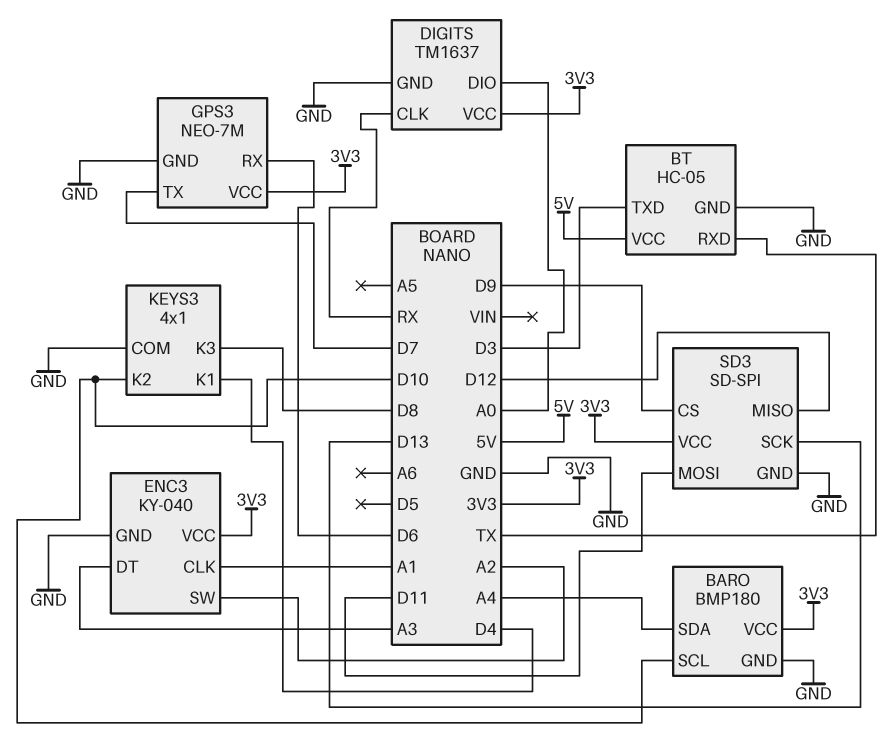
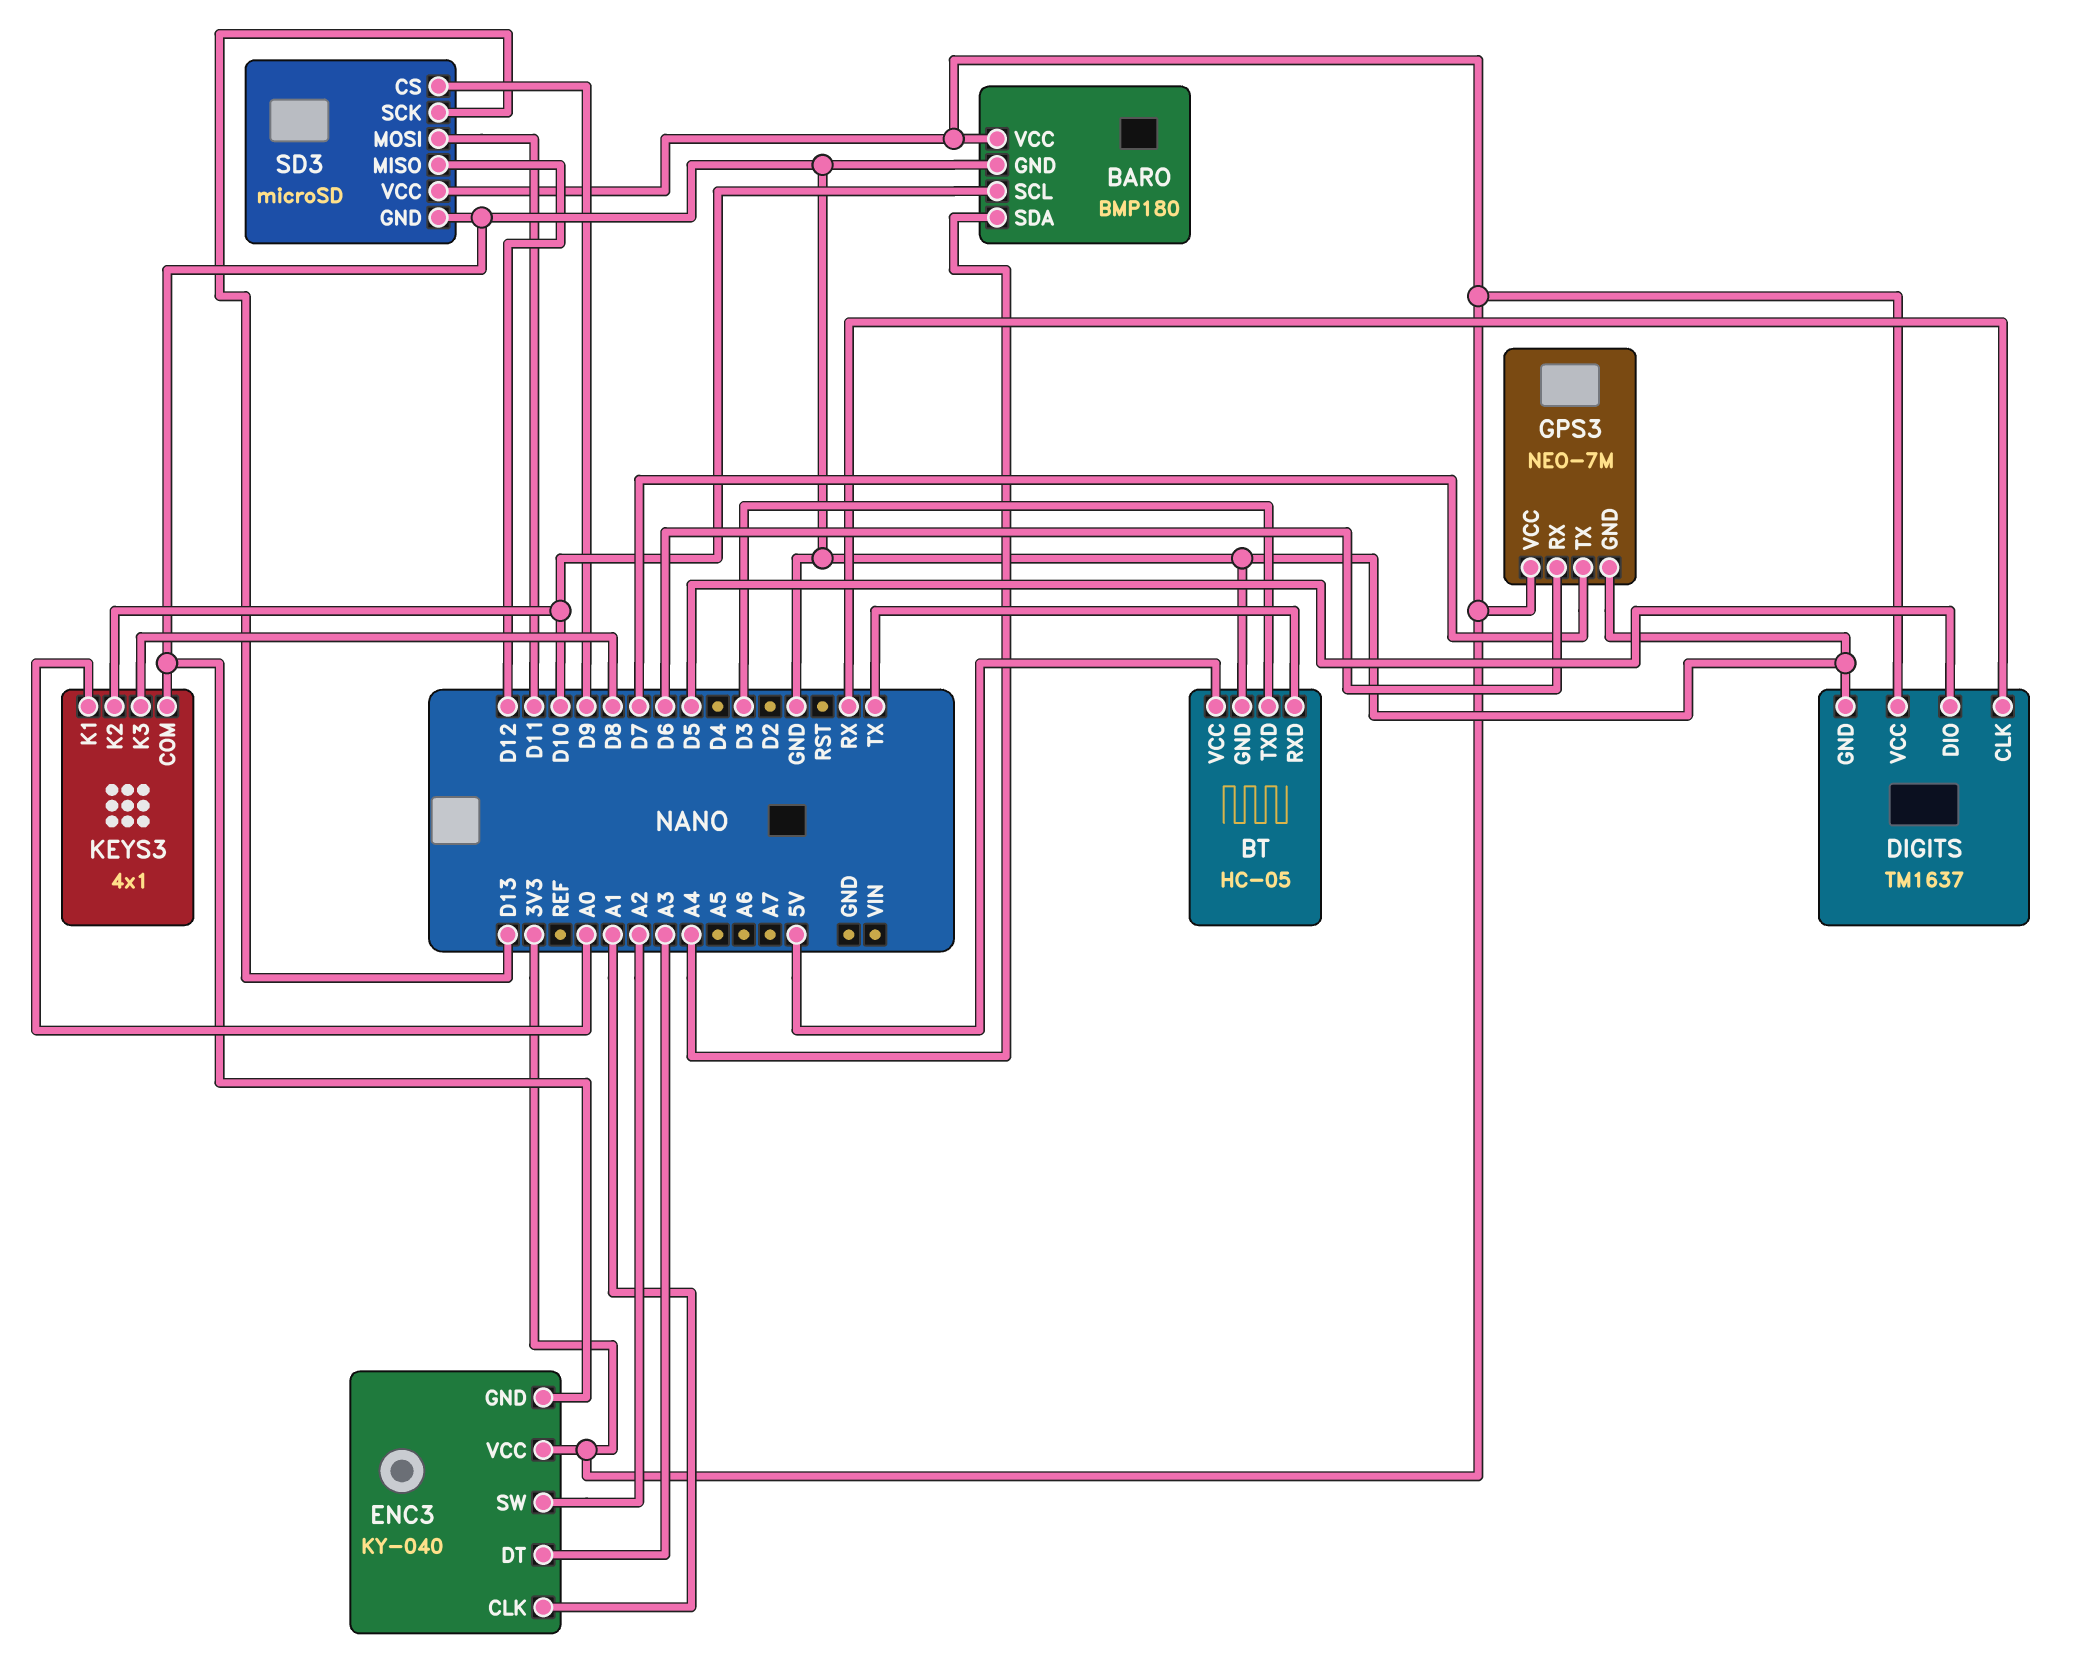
DIGITS pin DIO: A0 -> D5
KEYS3 pin K1: D4 -> A0
SD3: SD-SPI -> microSD

